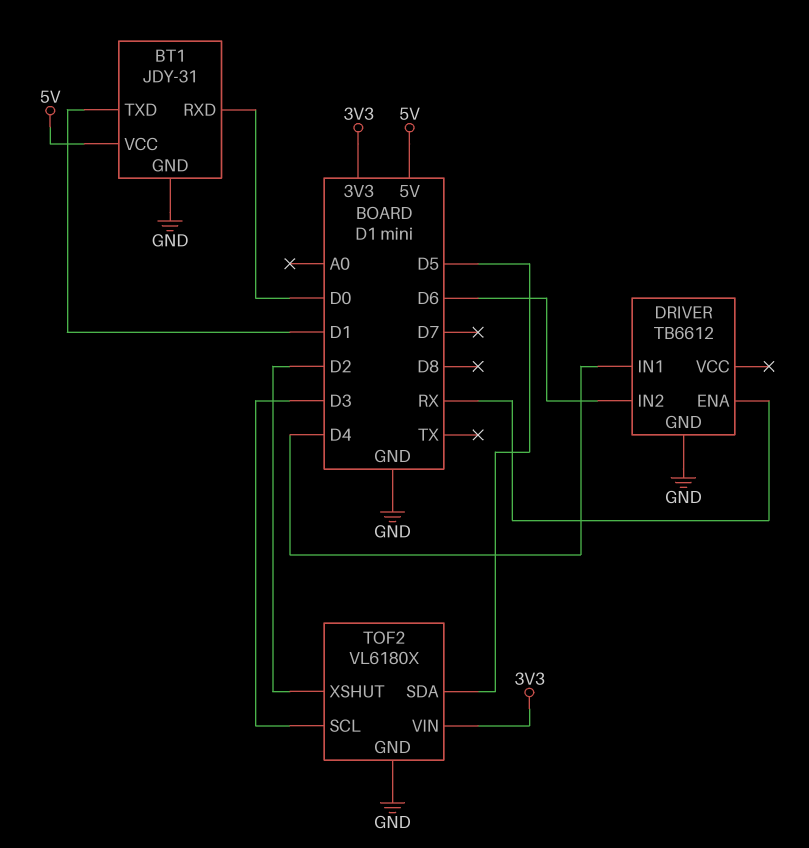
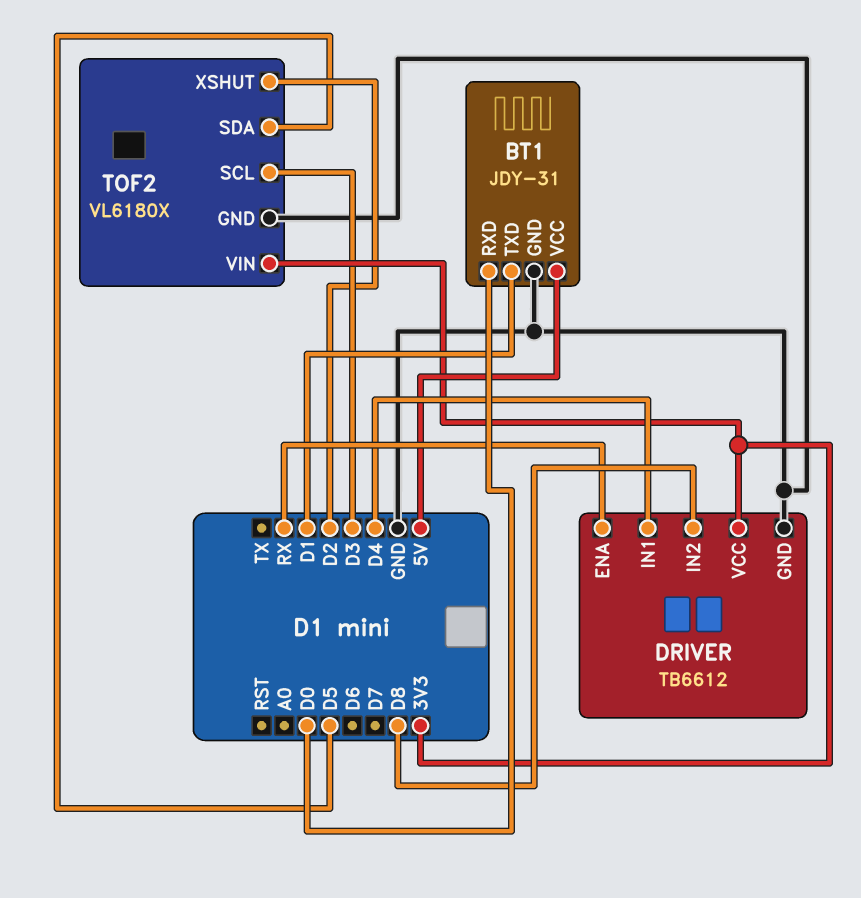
DRIVER pin IN2: D6 -> D8
DRIVER pin VCC: none -> 3V3

